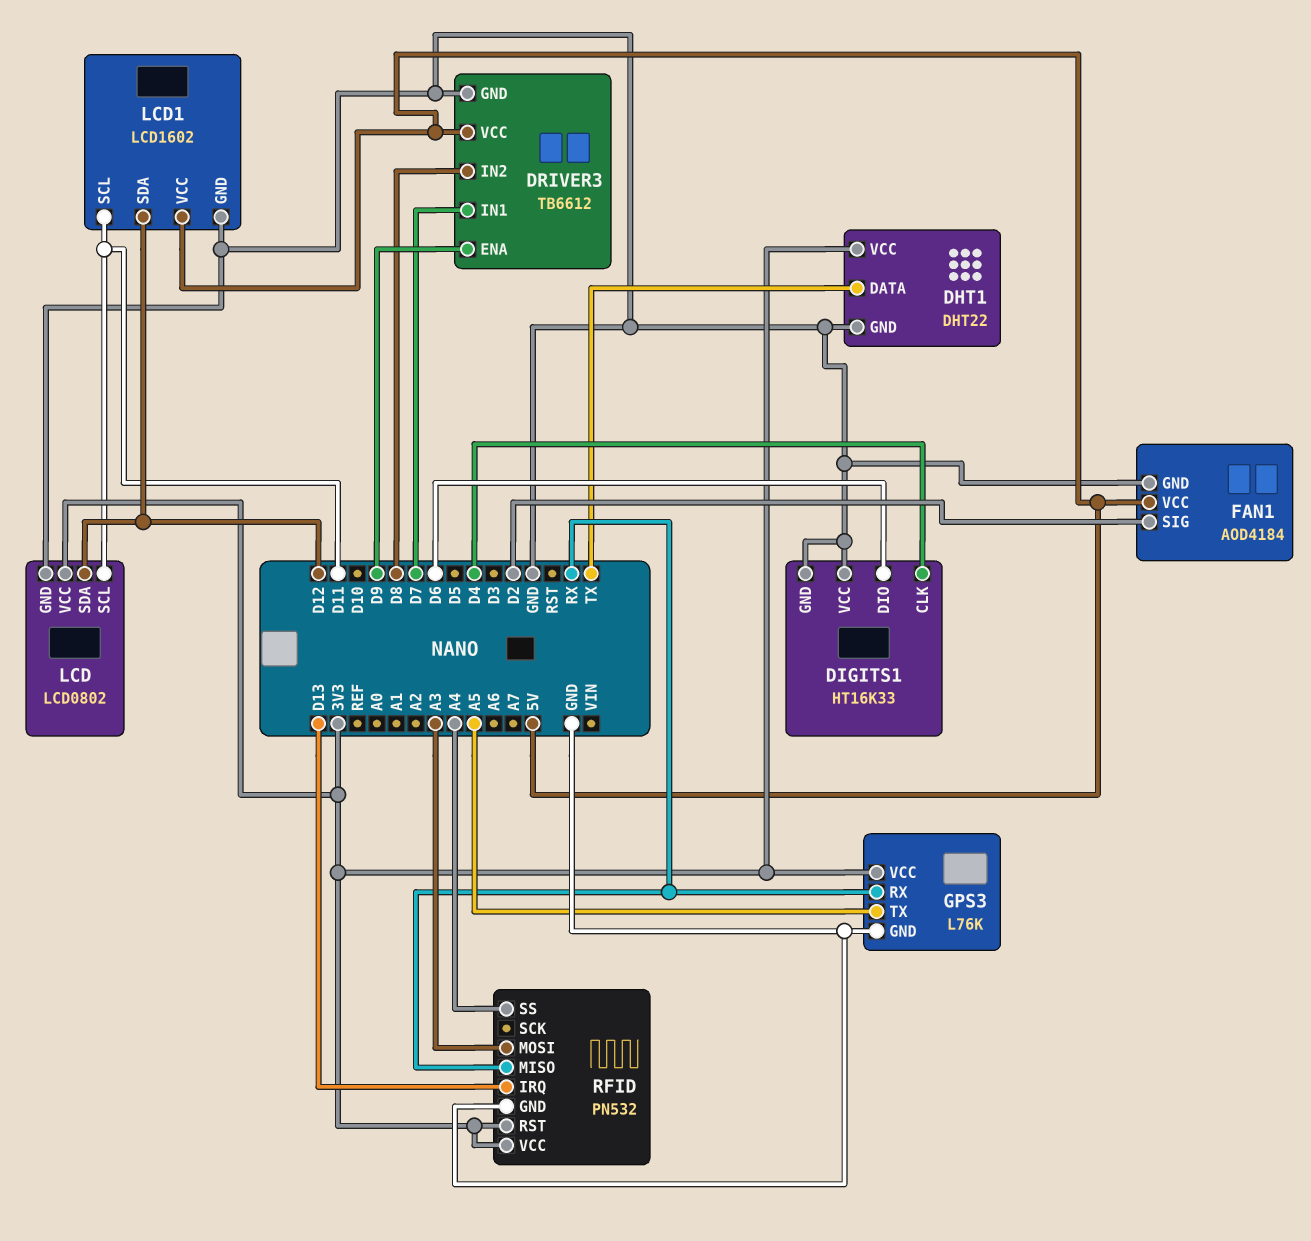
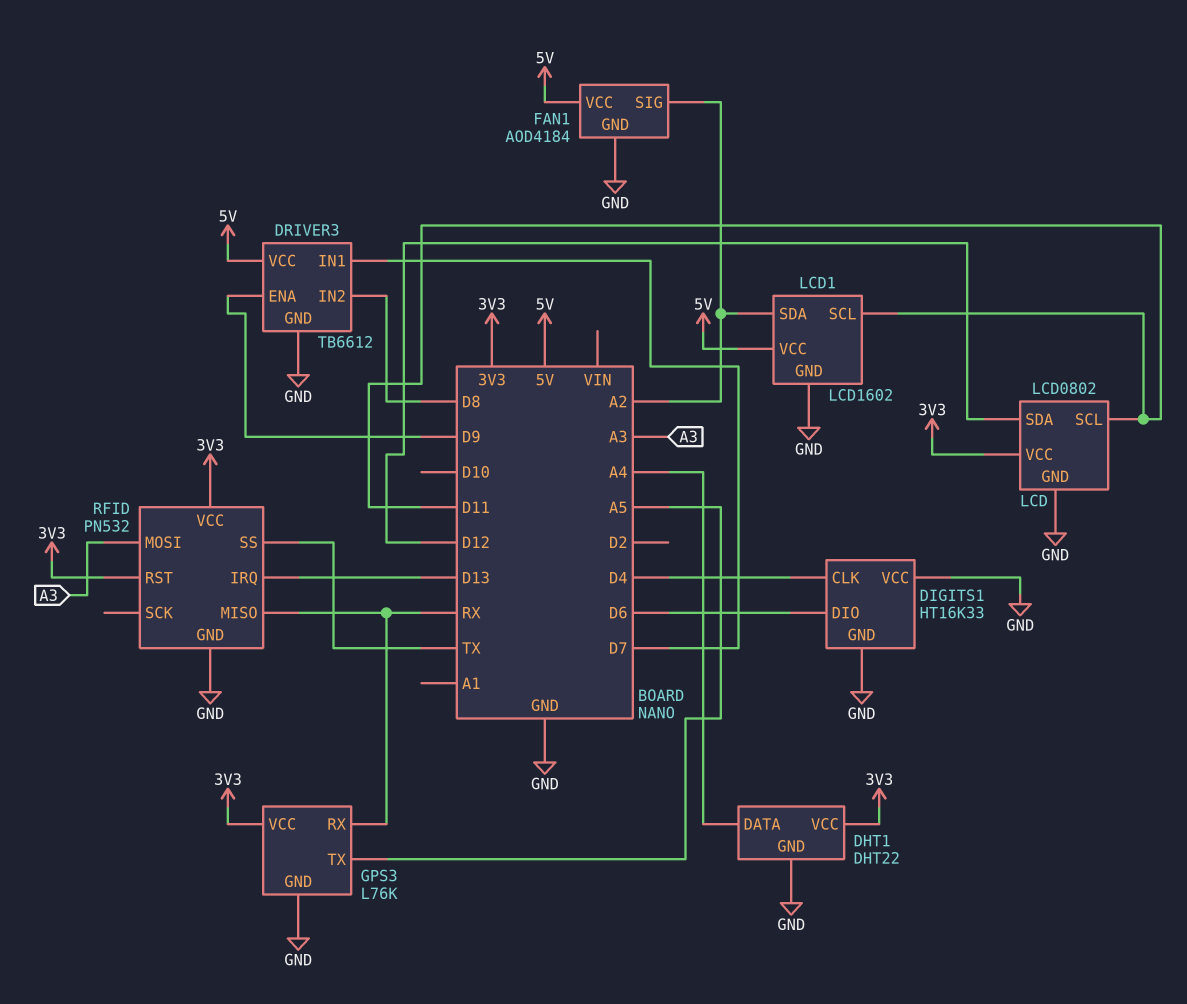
DHT1 pin DATA: TX -> A4
FAN1 pin SIG: D2 -> A2
LCD1 pin SDA: D12 -> A2
RFID pin SS: A4 -> TX

